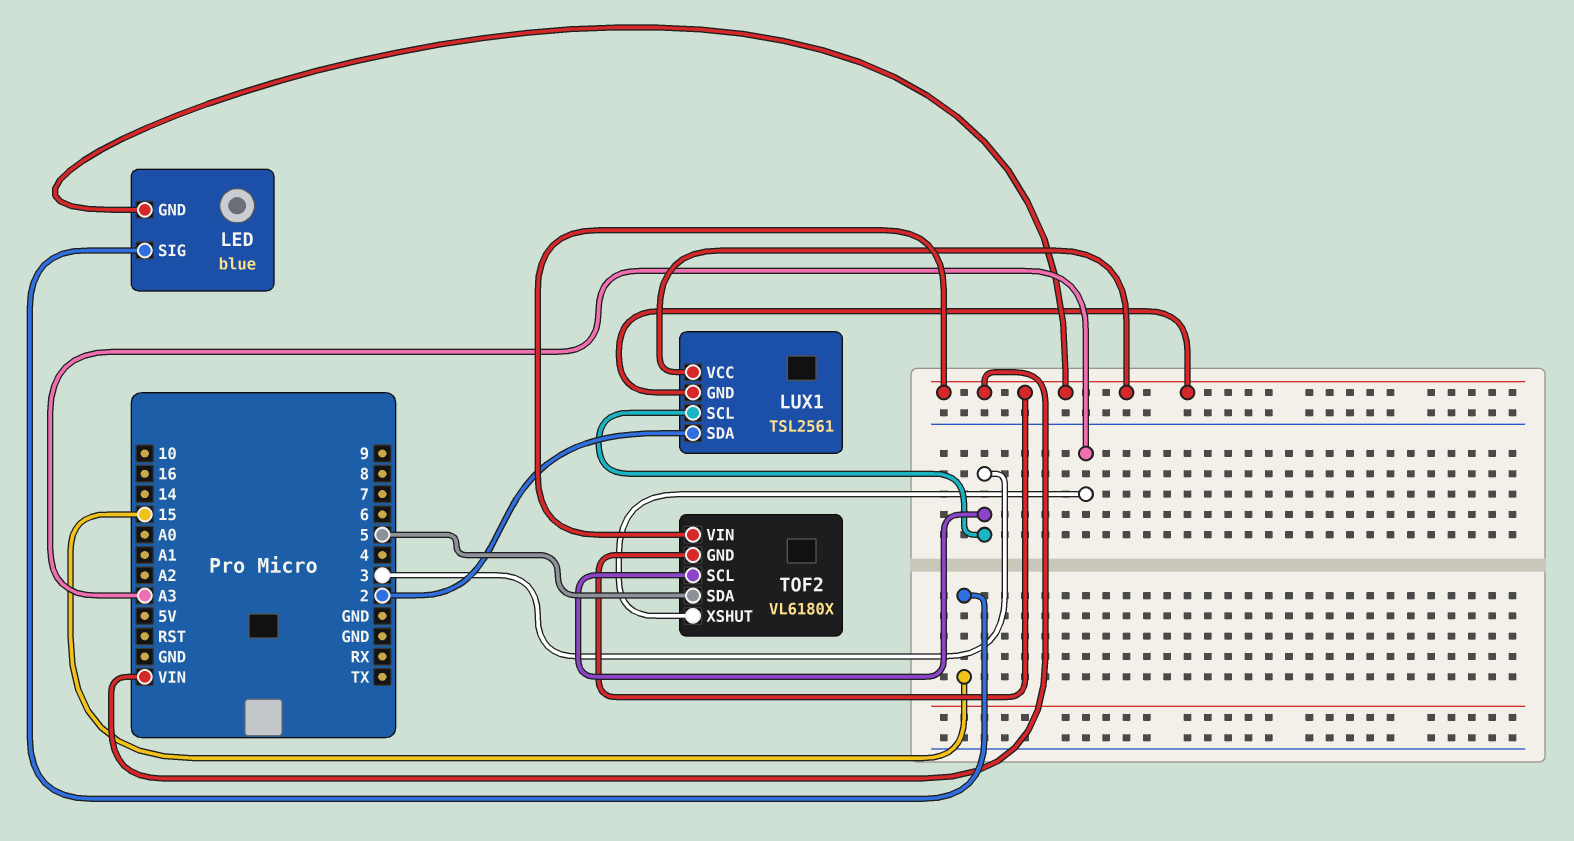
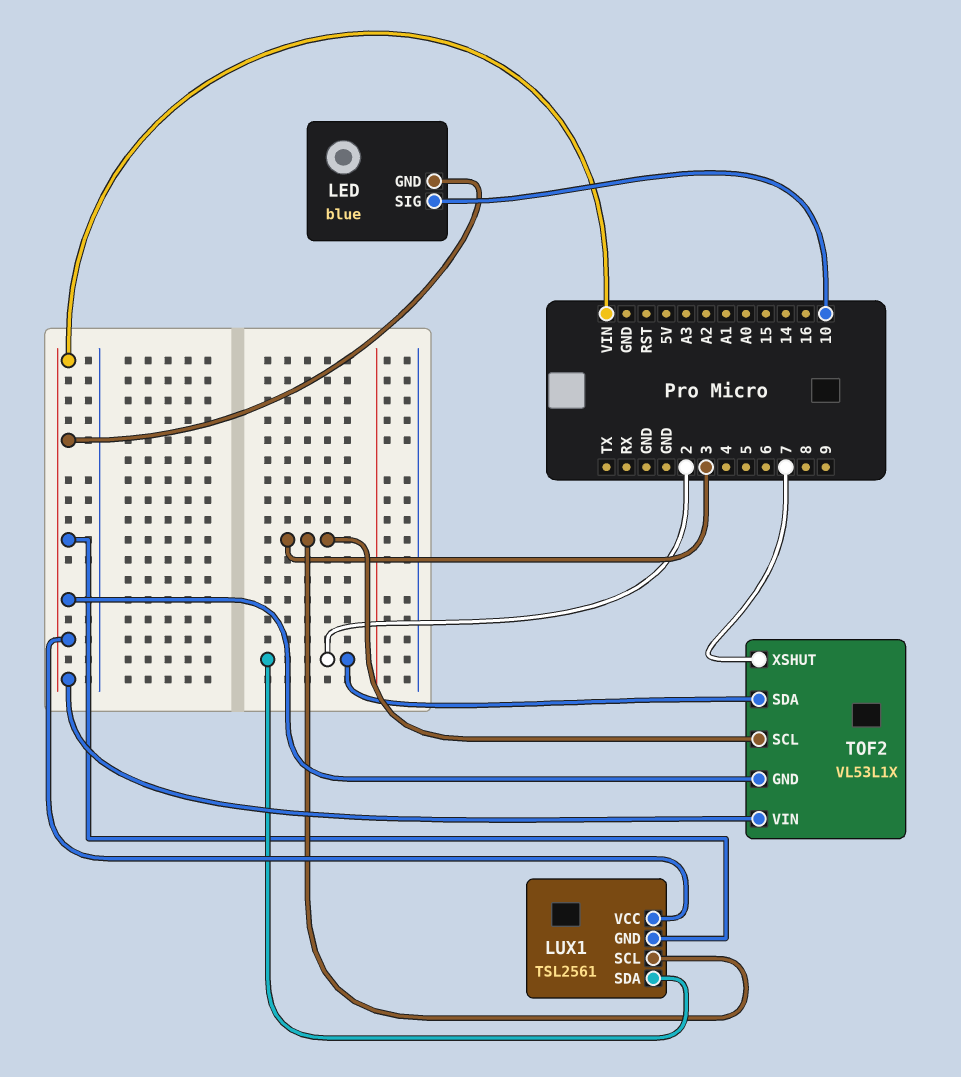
LED pin SIG: 15 -> 10
TOF2: VL6180X -> VL53L1X
TOF2 pin SDA: 5 -> 2
TOF2 pin XSHUT: A3 -> 7

